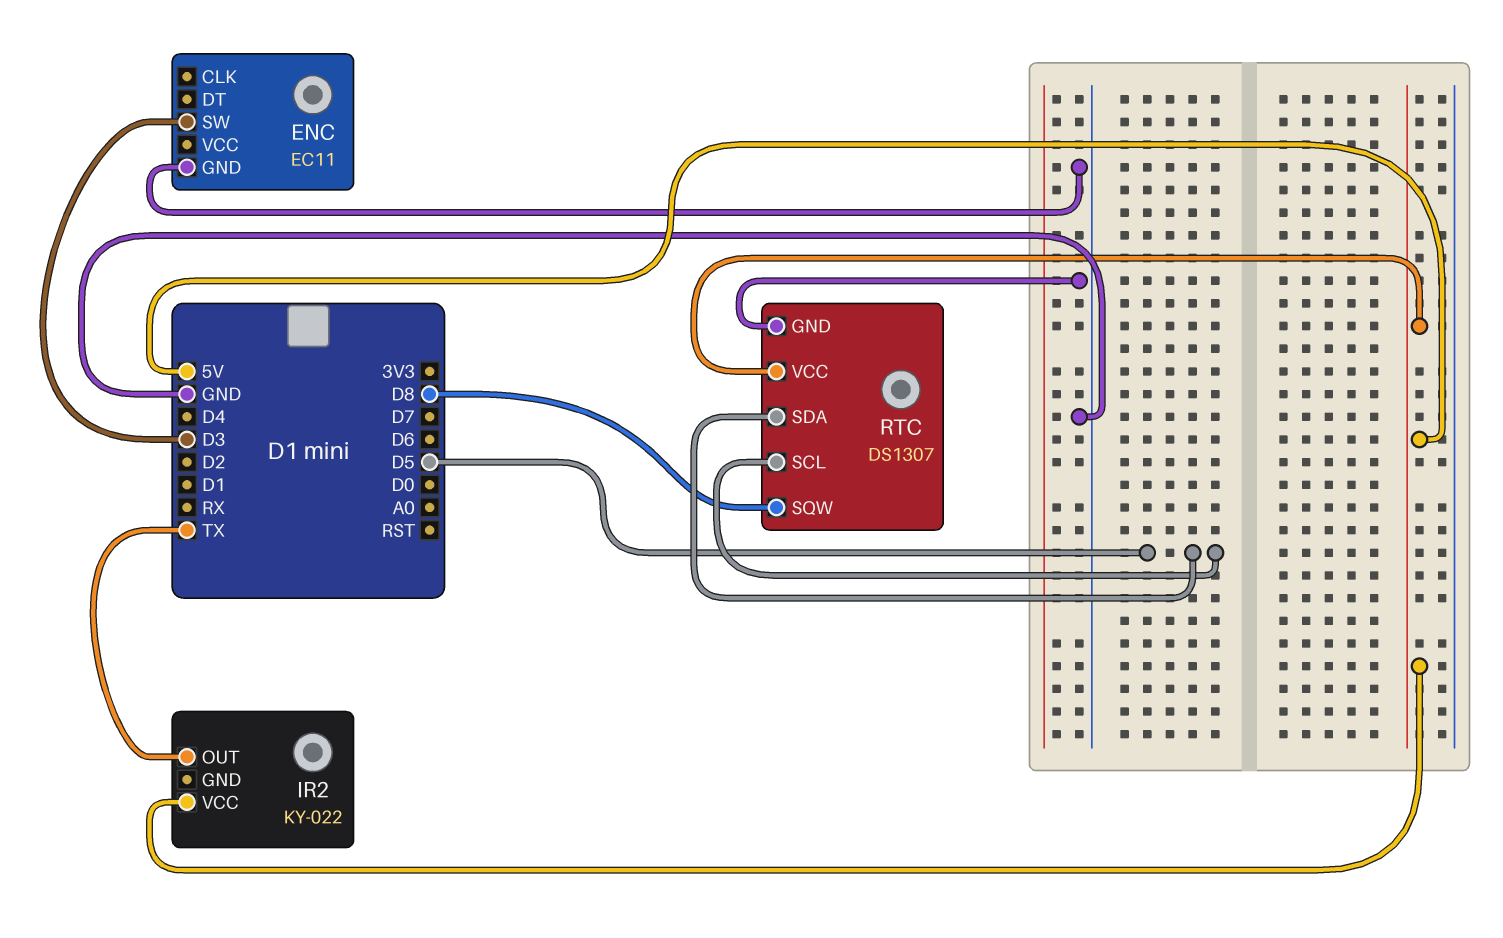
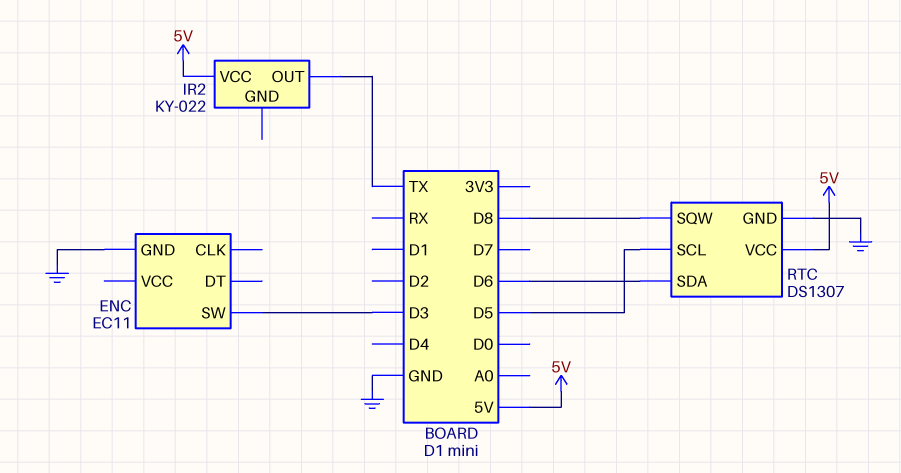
RTC pin SDA: D5 -> D6

